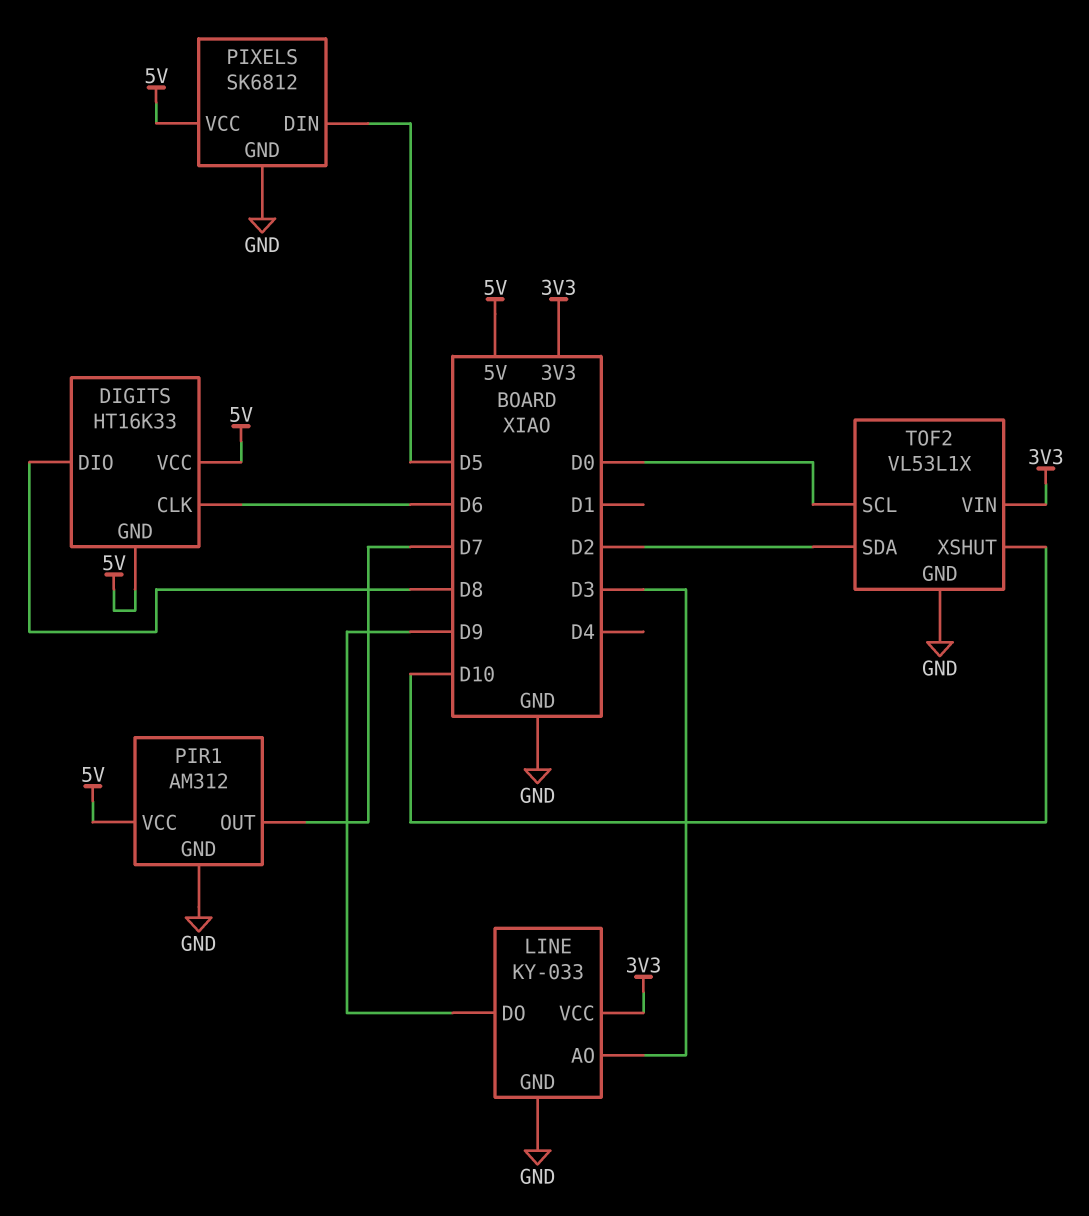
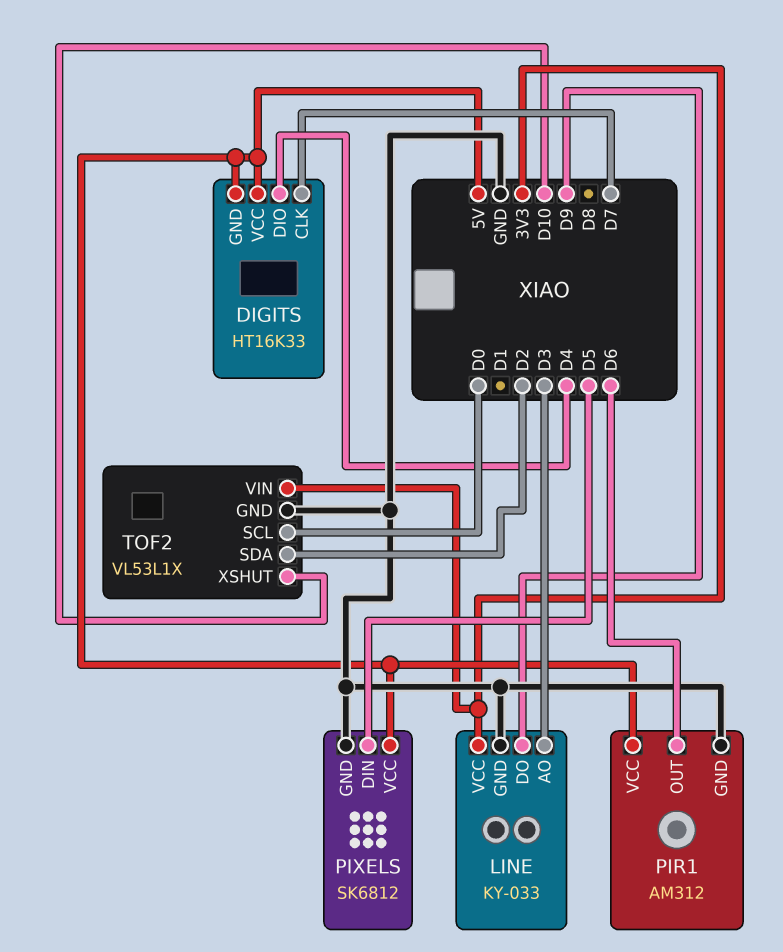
DIGITS pin CLK: D6 -> D7
DIGITS pin DIO: D8 -> D4
PIR1 pin OUT: D7 -> D6

